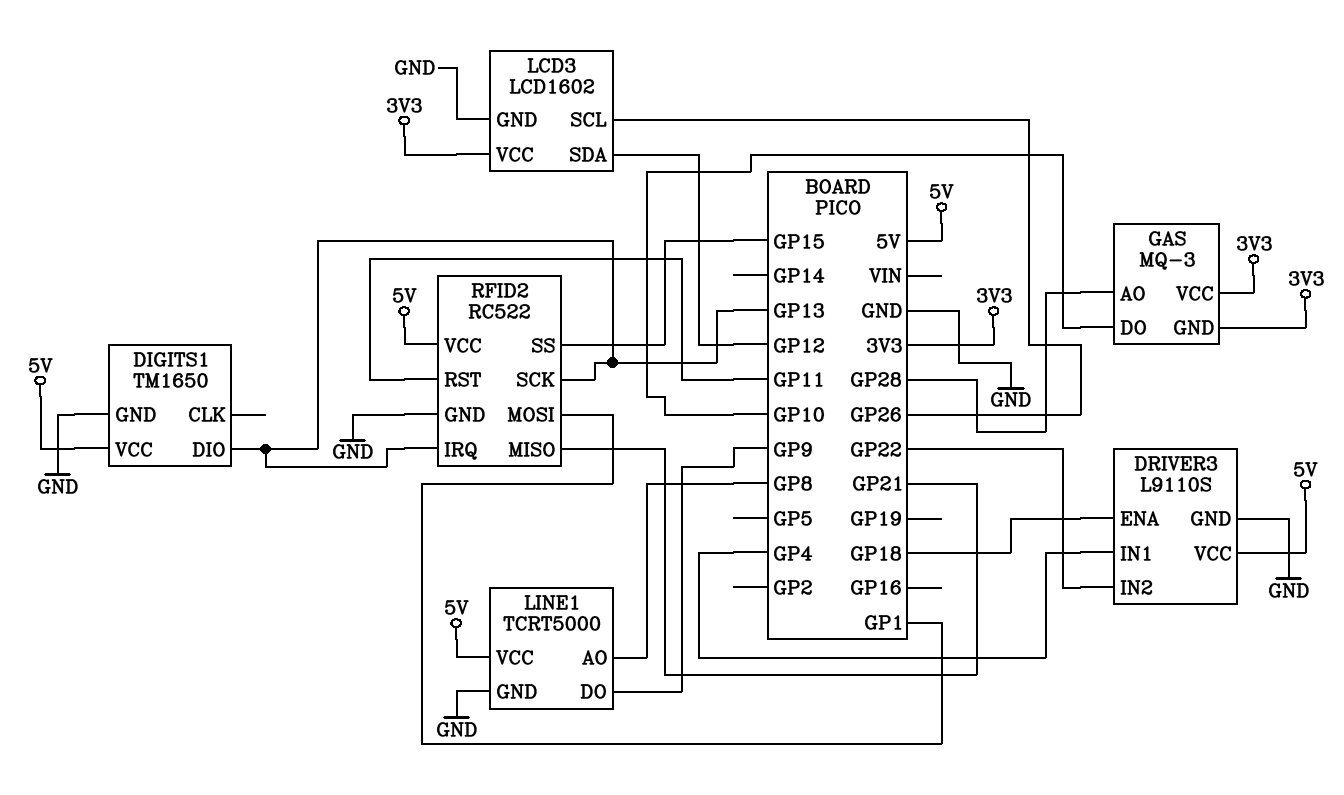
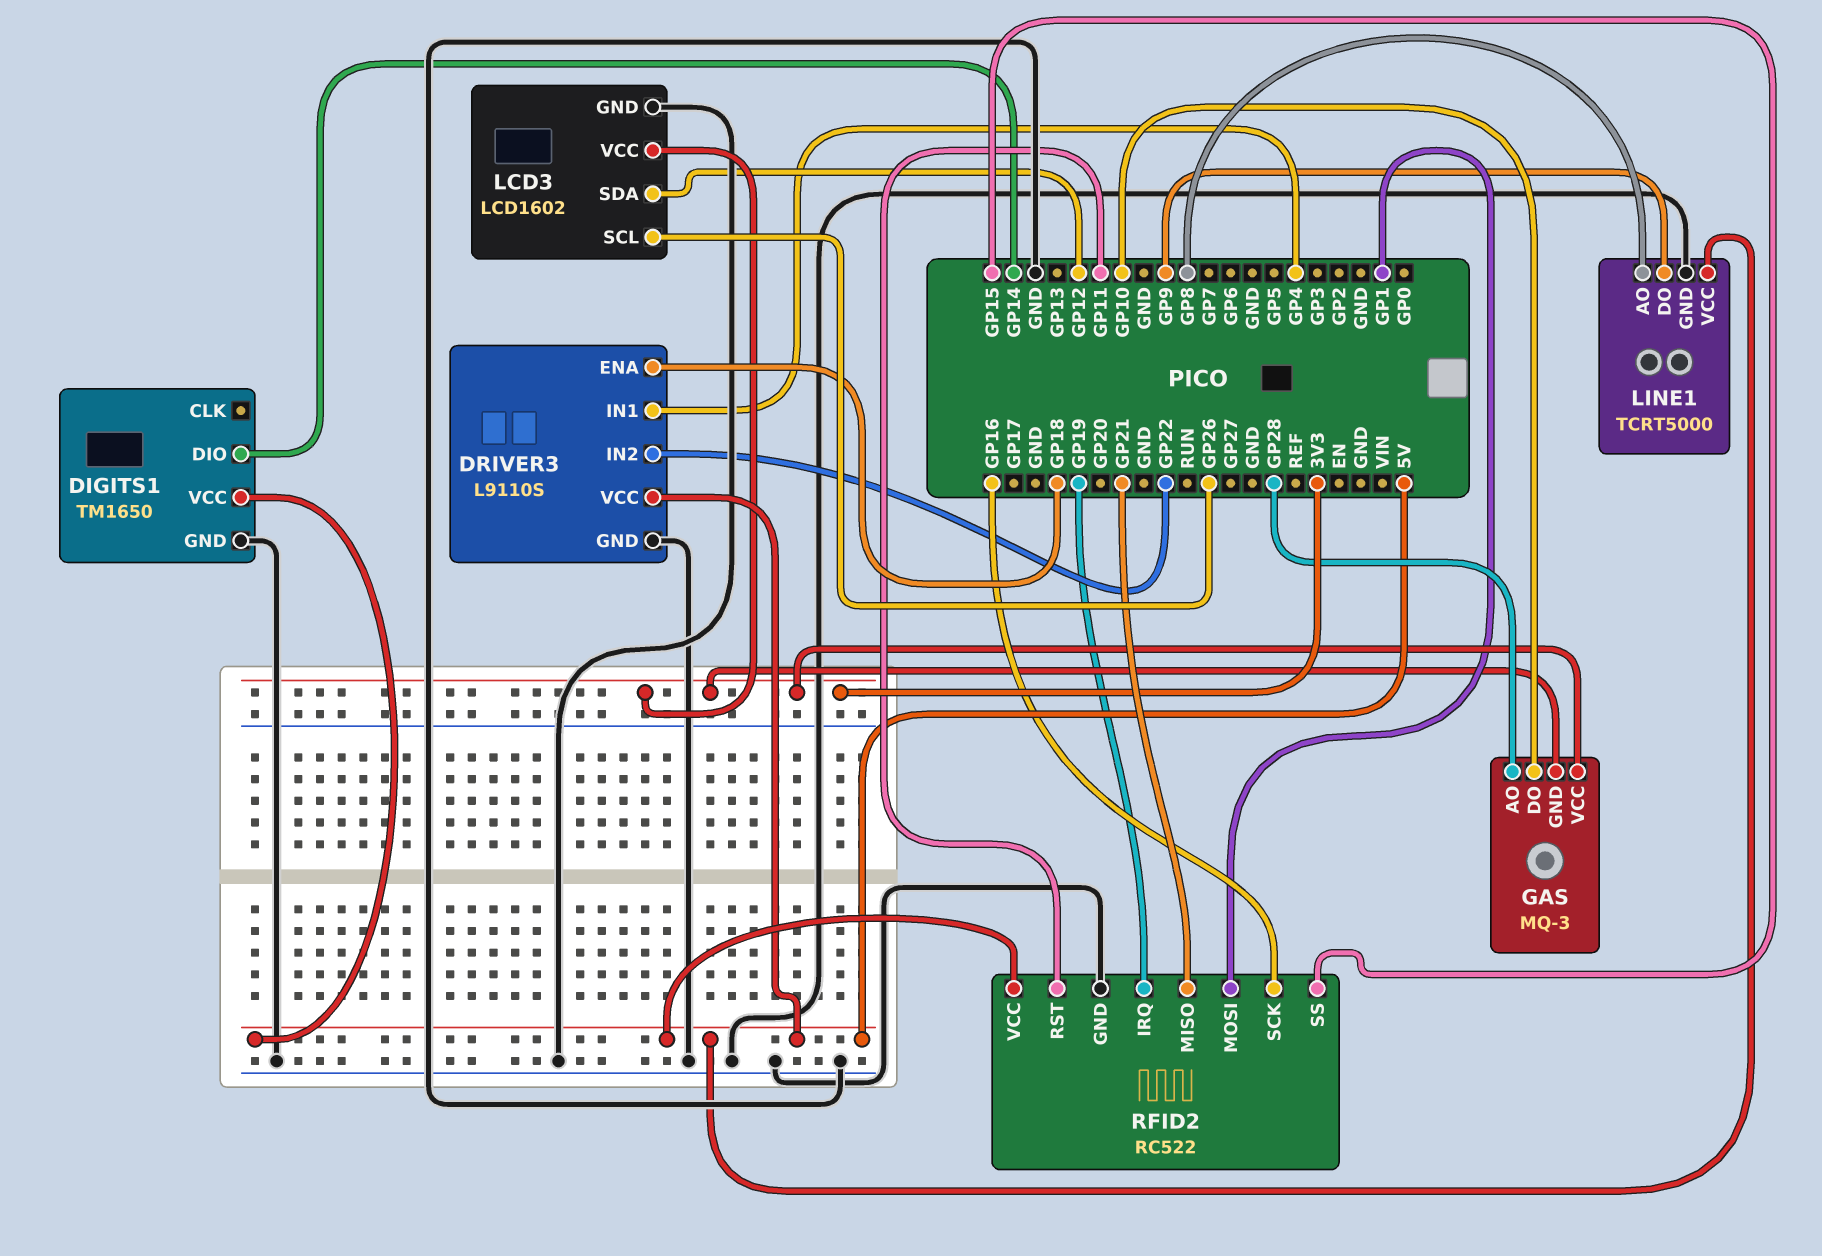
DIGITS1 pin DIO: GP13 -> GP14
RFID2 pin IRQ: GP13 -> GP19
RFID2 pin SCK: GP13 -> GP16

